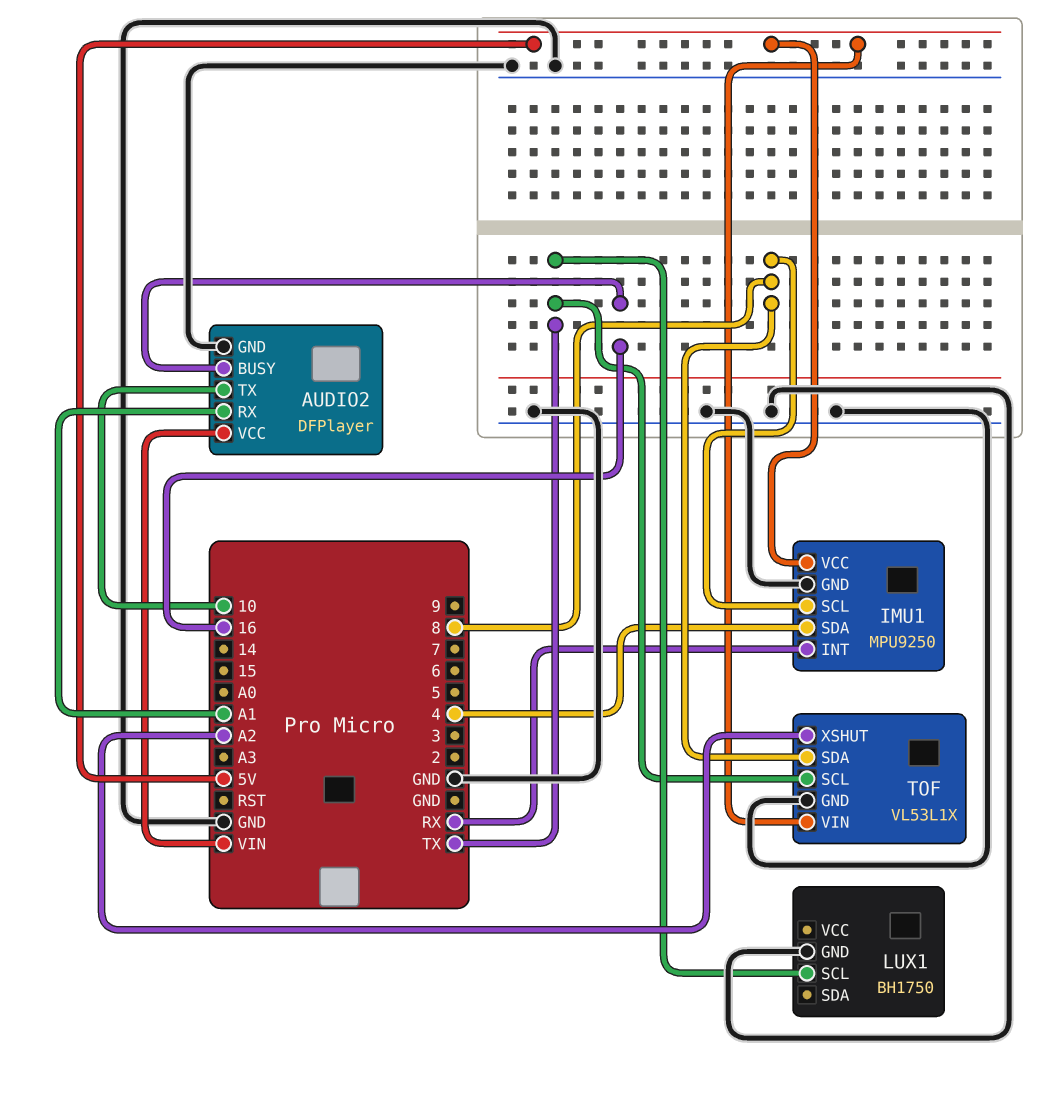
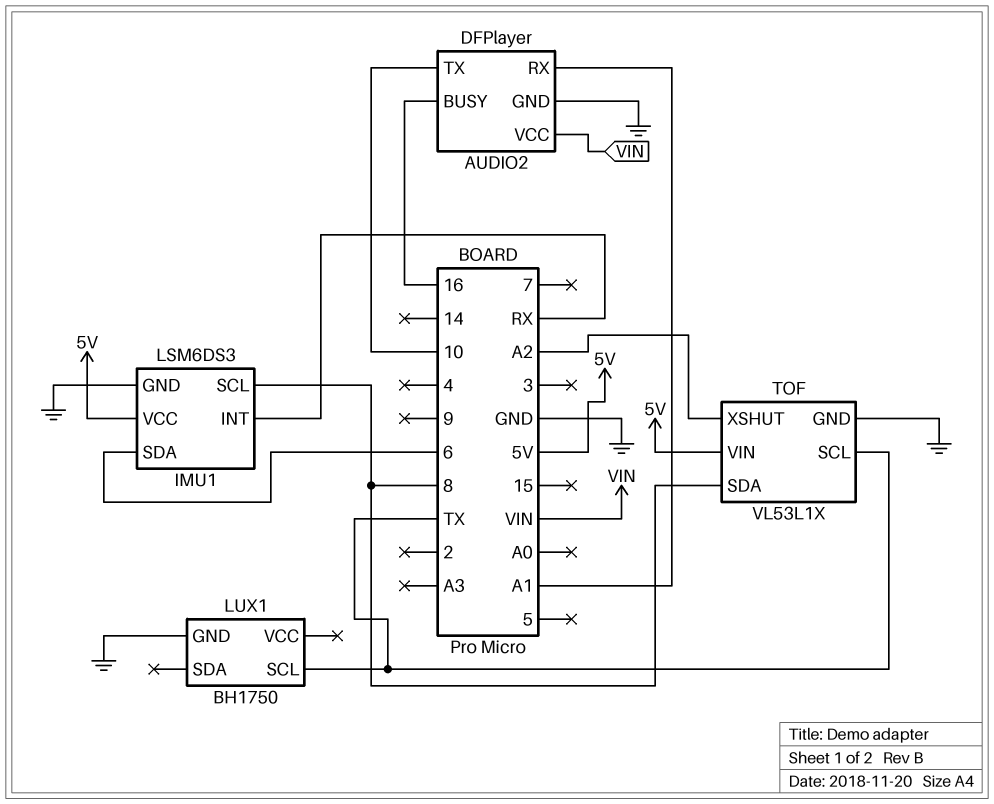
IMU1: MPU9250 -> LSM6DS3
IMU1 pin SDA: 4 -> 6

